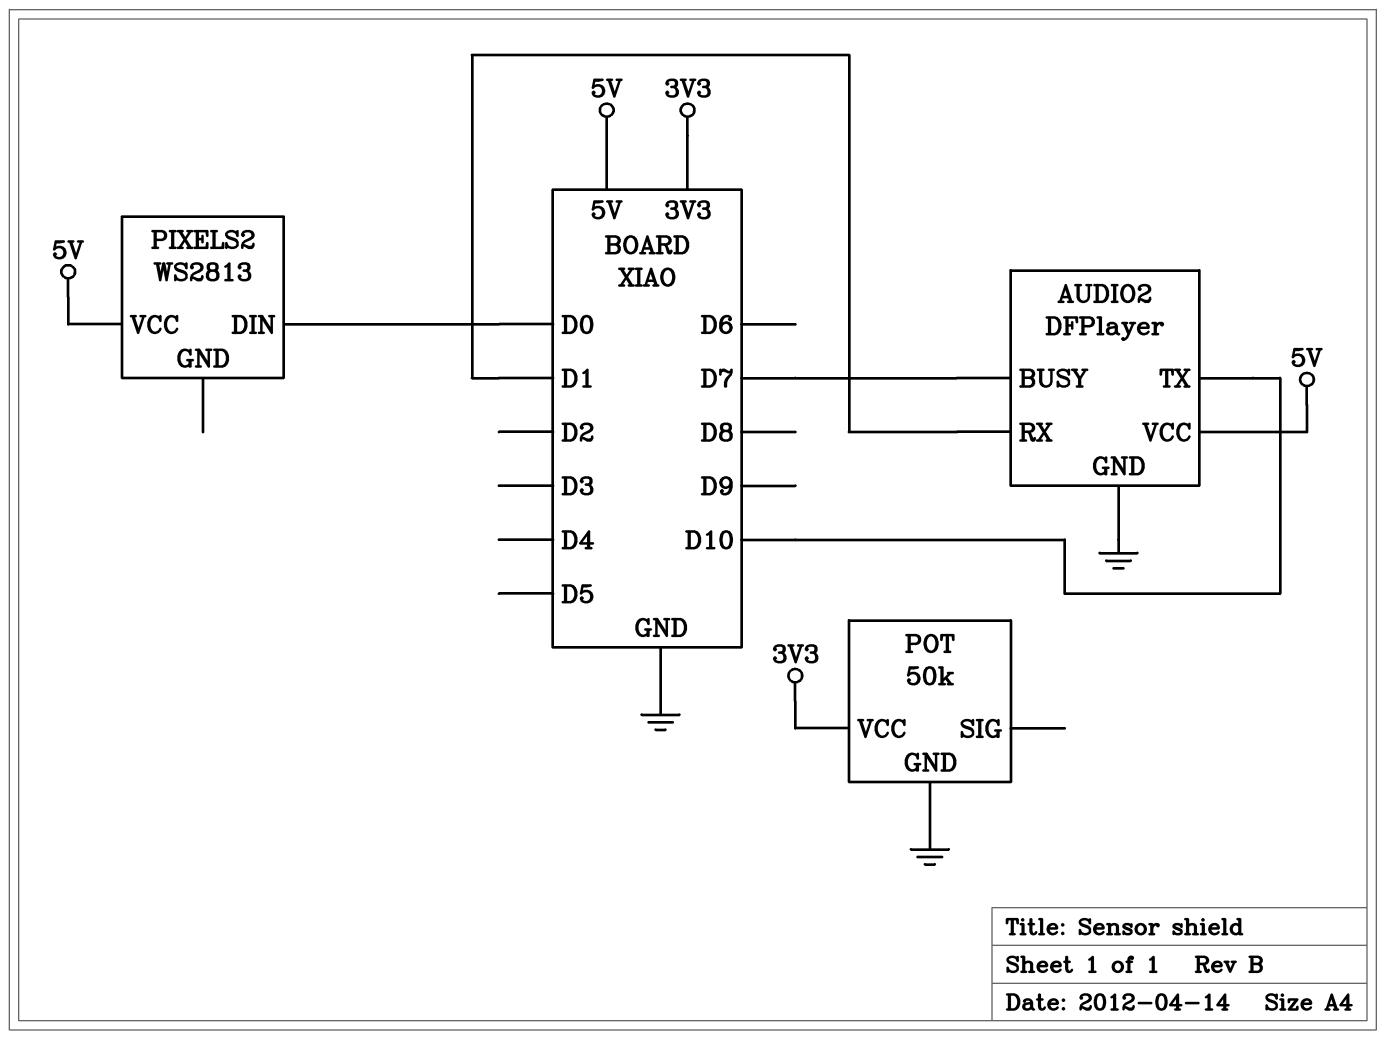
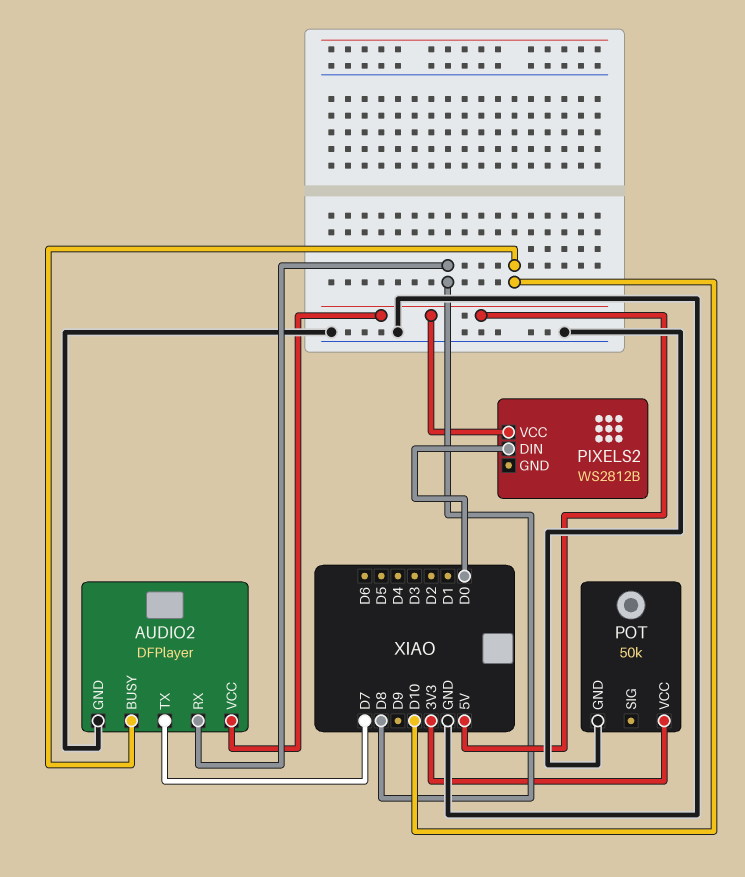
AUDIO2 pin BUSY: D7 -> D10
AUDIO2 pin RX: D1 -> D8
AUDIO2 pin TX: D10 -> D7
PIXELS2: WS2813 -> WS2812B

